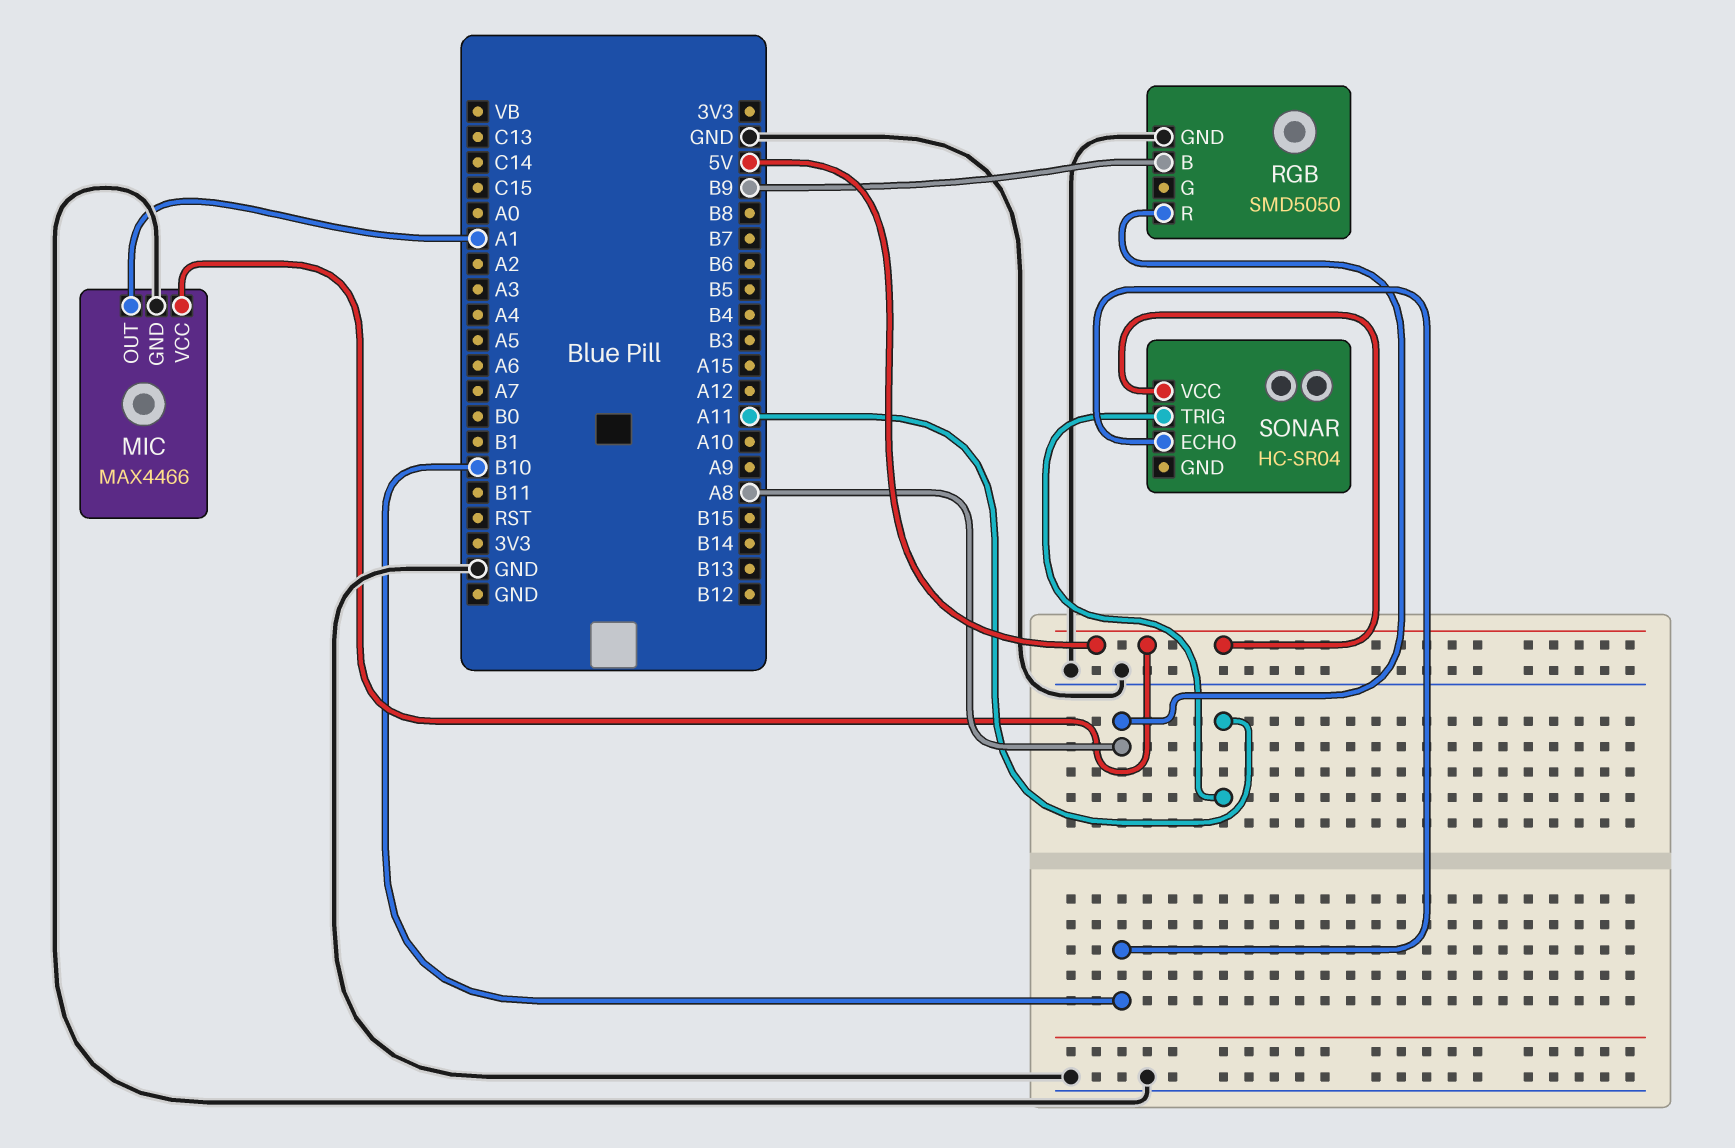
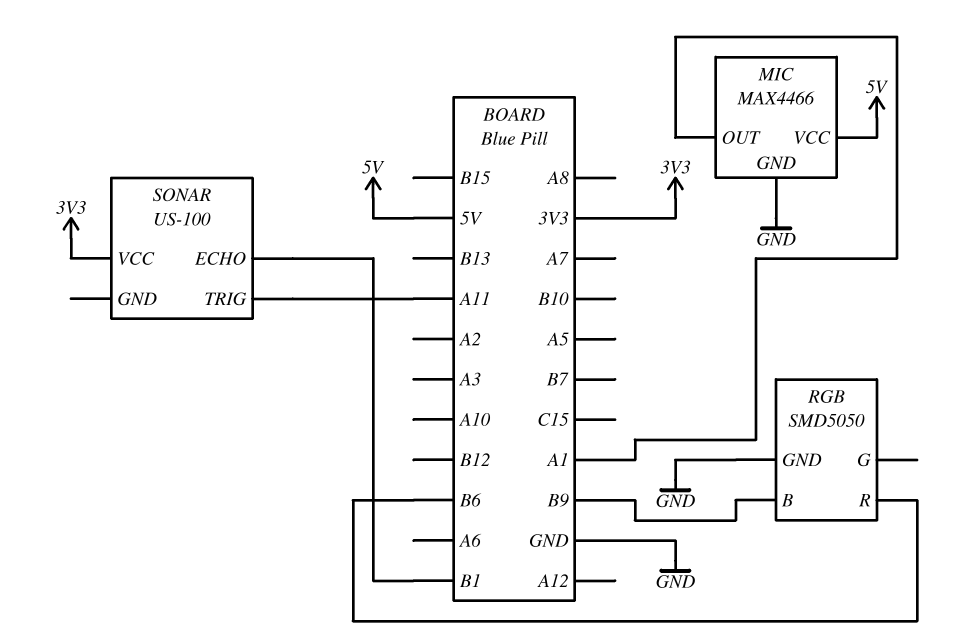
RGB pin R: A8 -> B6
SONAR: HC-SR04 -> US-100
SONAR pin ECHO: B10 -> B1
SONAR pin VCC: 5V -> 3V3

